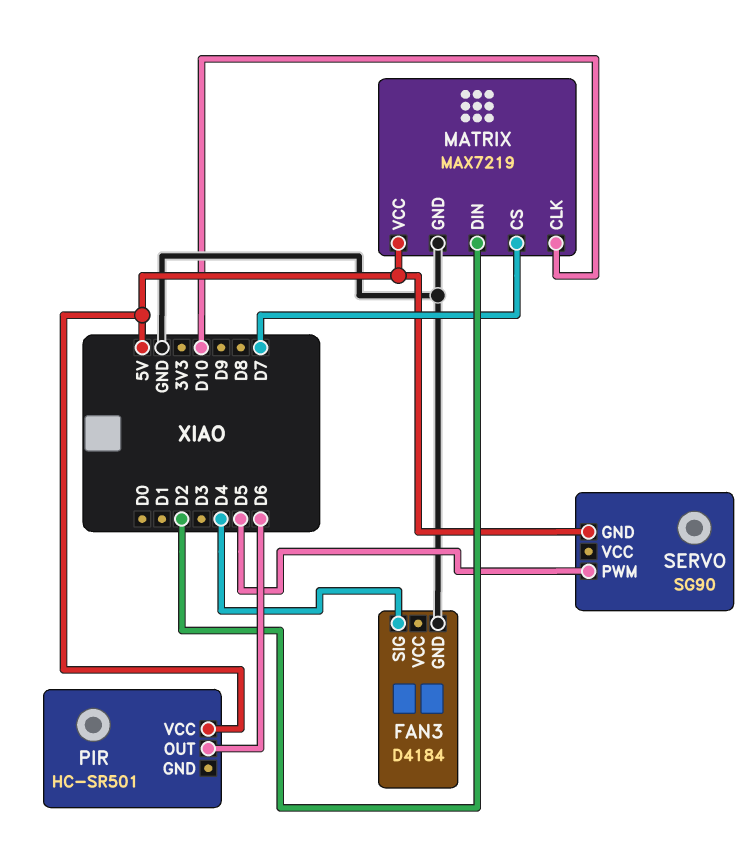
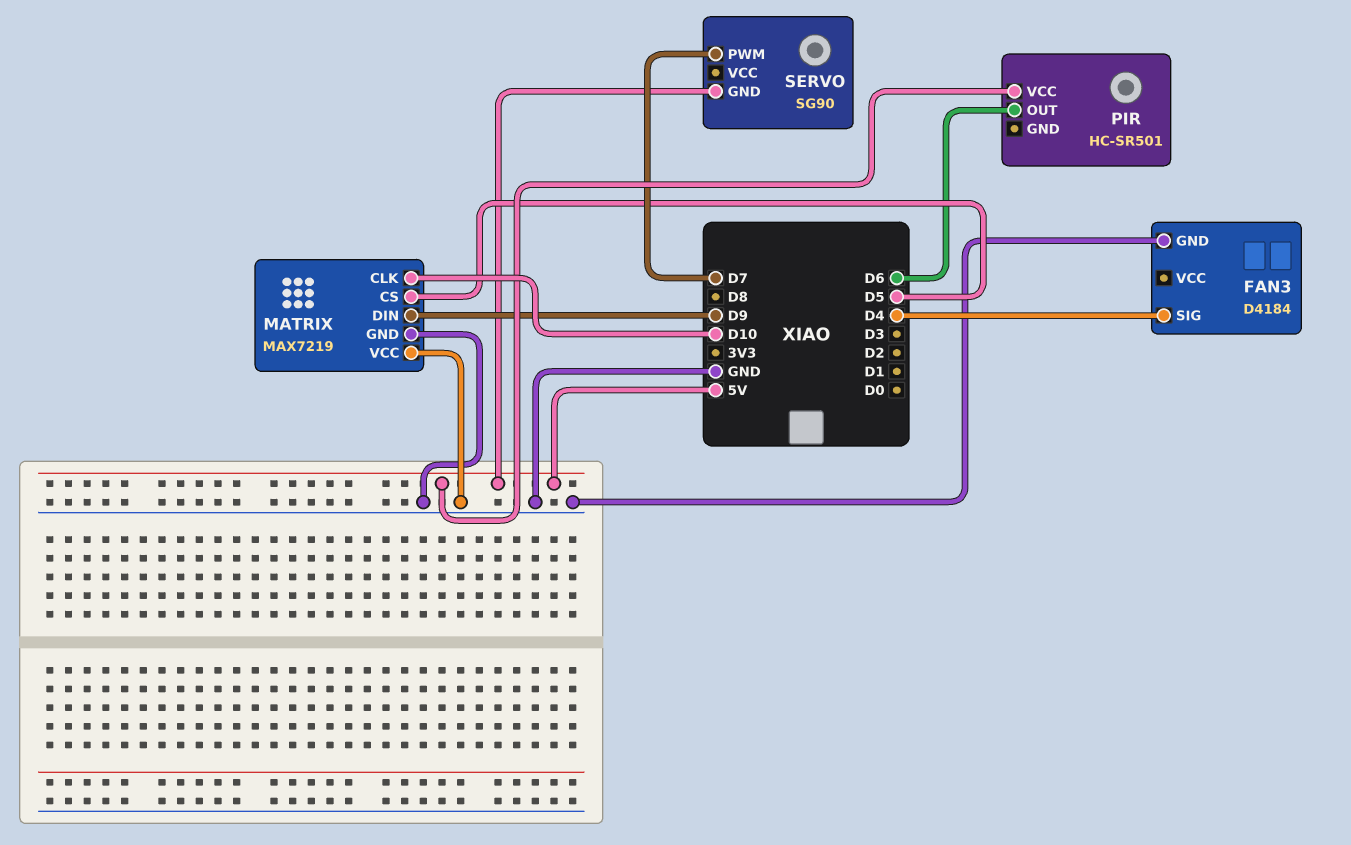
MATRIX pin CS: D7 -> D5
MATRIX pin DIN: D2 -> D9
MATRIX pin VCC: 5V -> GND
SERVO pin PWM: D5 -> D7

